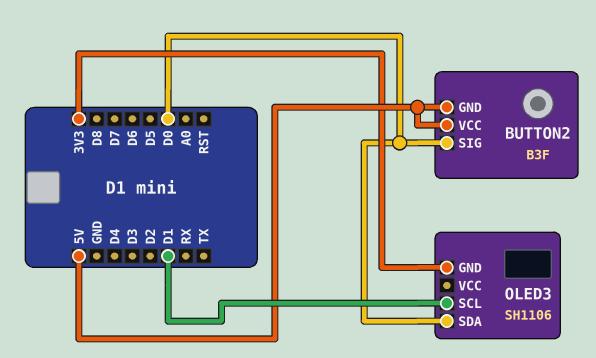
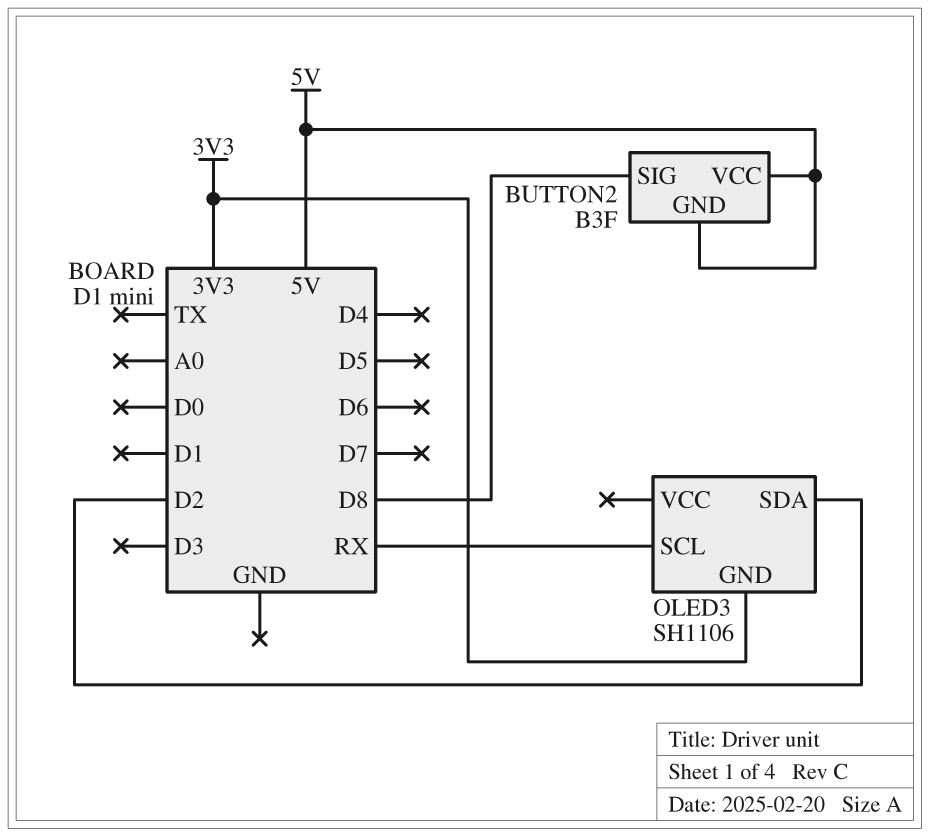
BUTTON2 pin SIG: D0 -> D8
OLED3 pin SCL: D1 -> RX
OLED3 pin SDA: D0 -> D2

